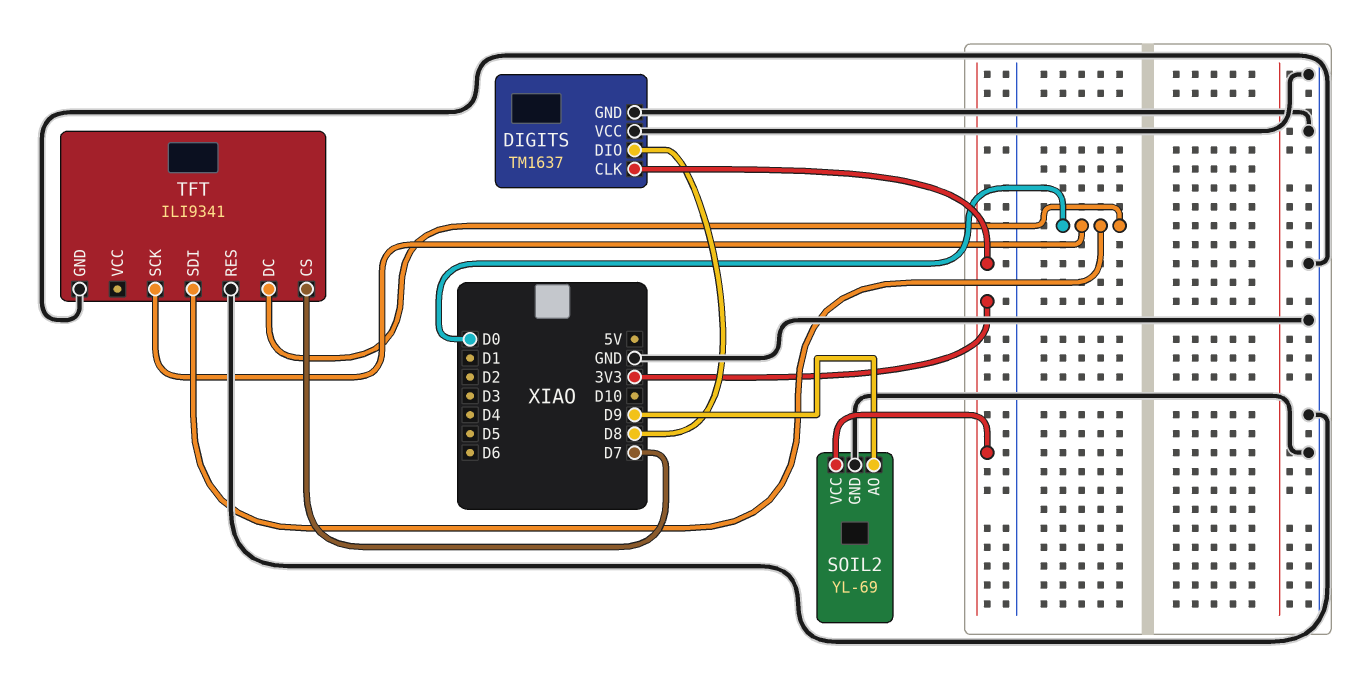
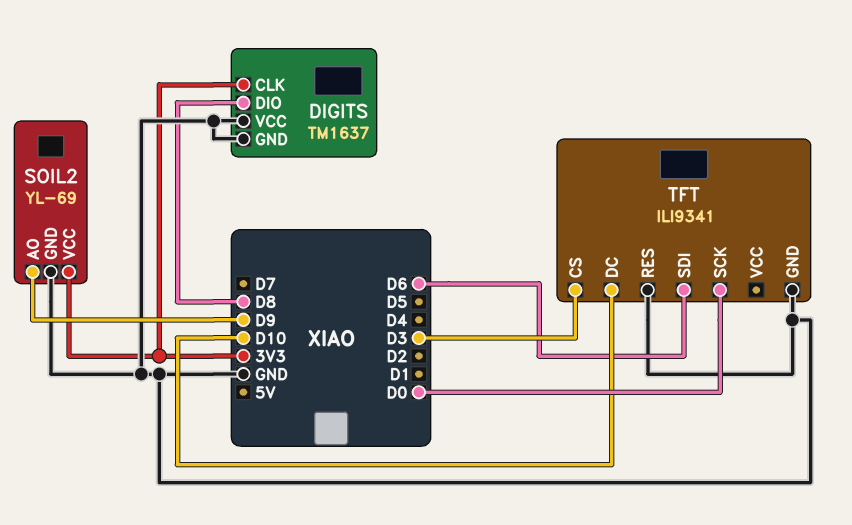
TFT pin CS: D7 -> D3
TFT pin DC: D0 -> D10
TFT pin SDI: D0 -> D6

